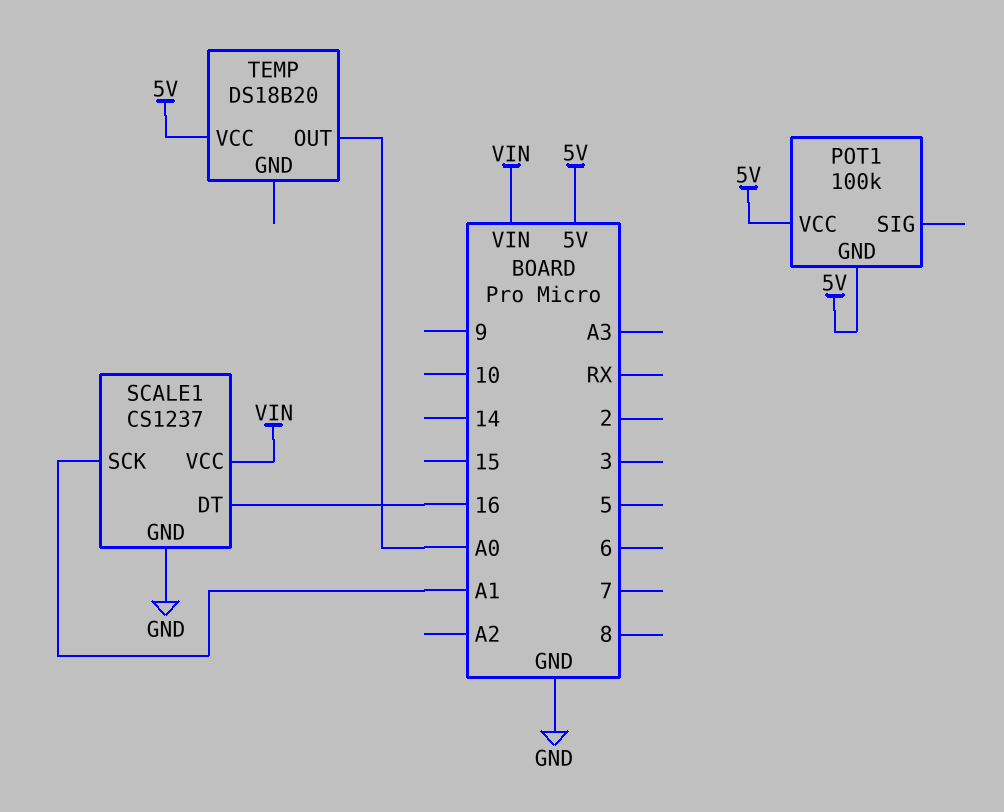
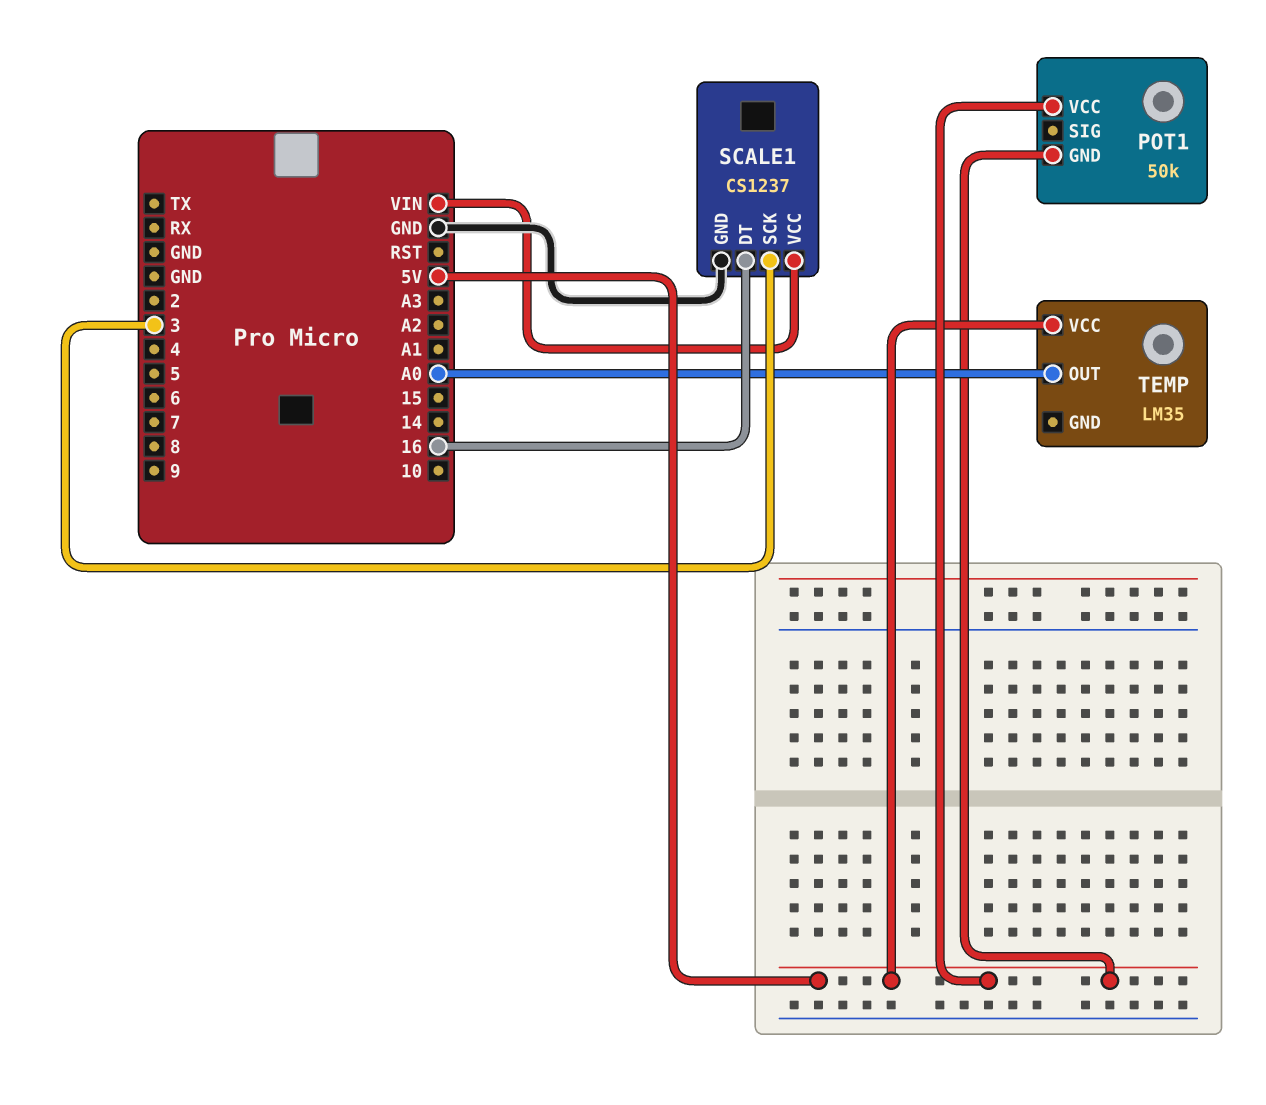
POT1: 100k -> 50k
SCALE1 pin SCK: A1 -> 3
TEMP: DS18B20 -> LM35

